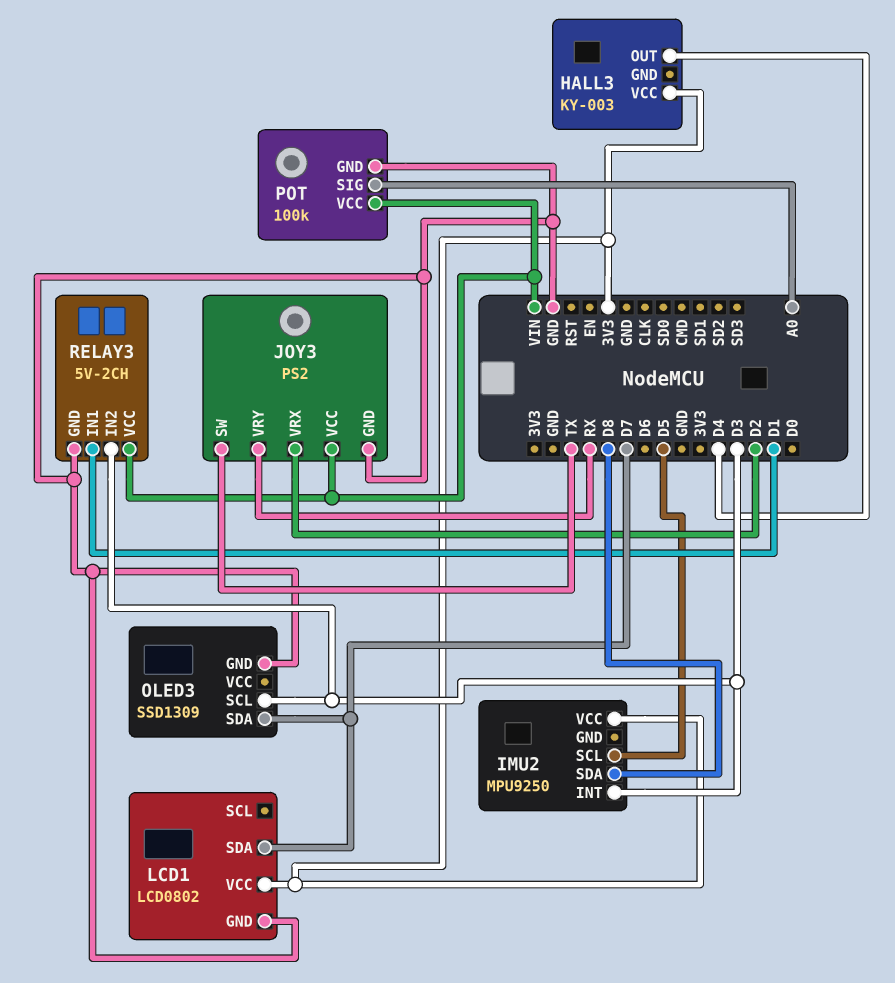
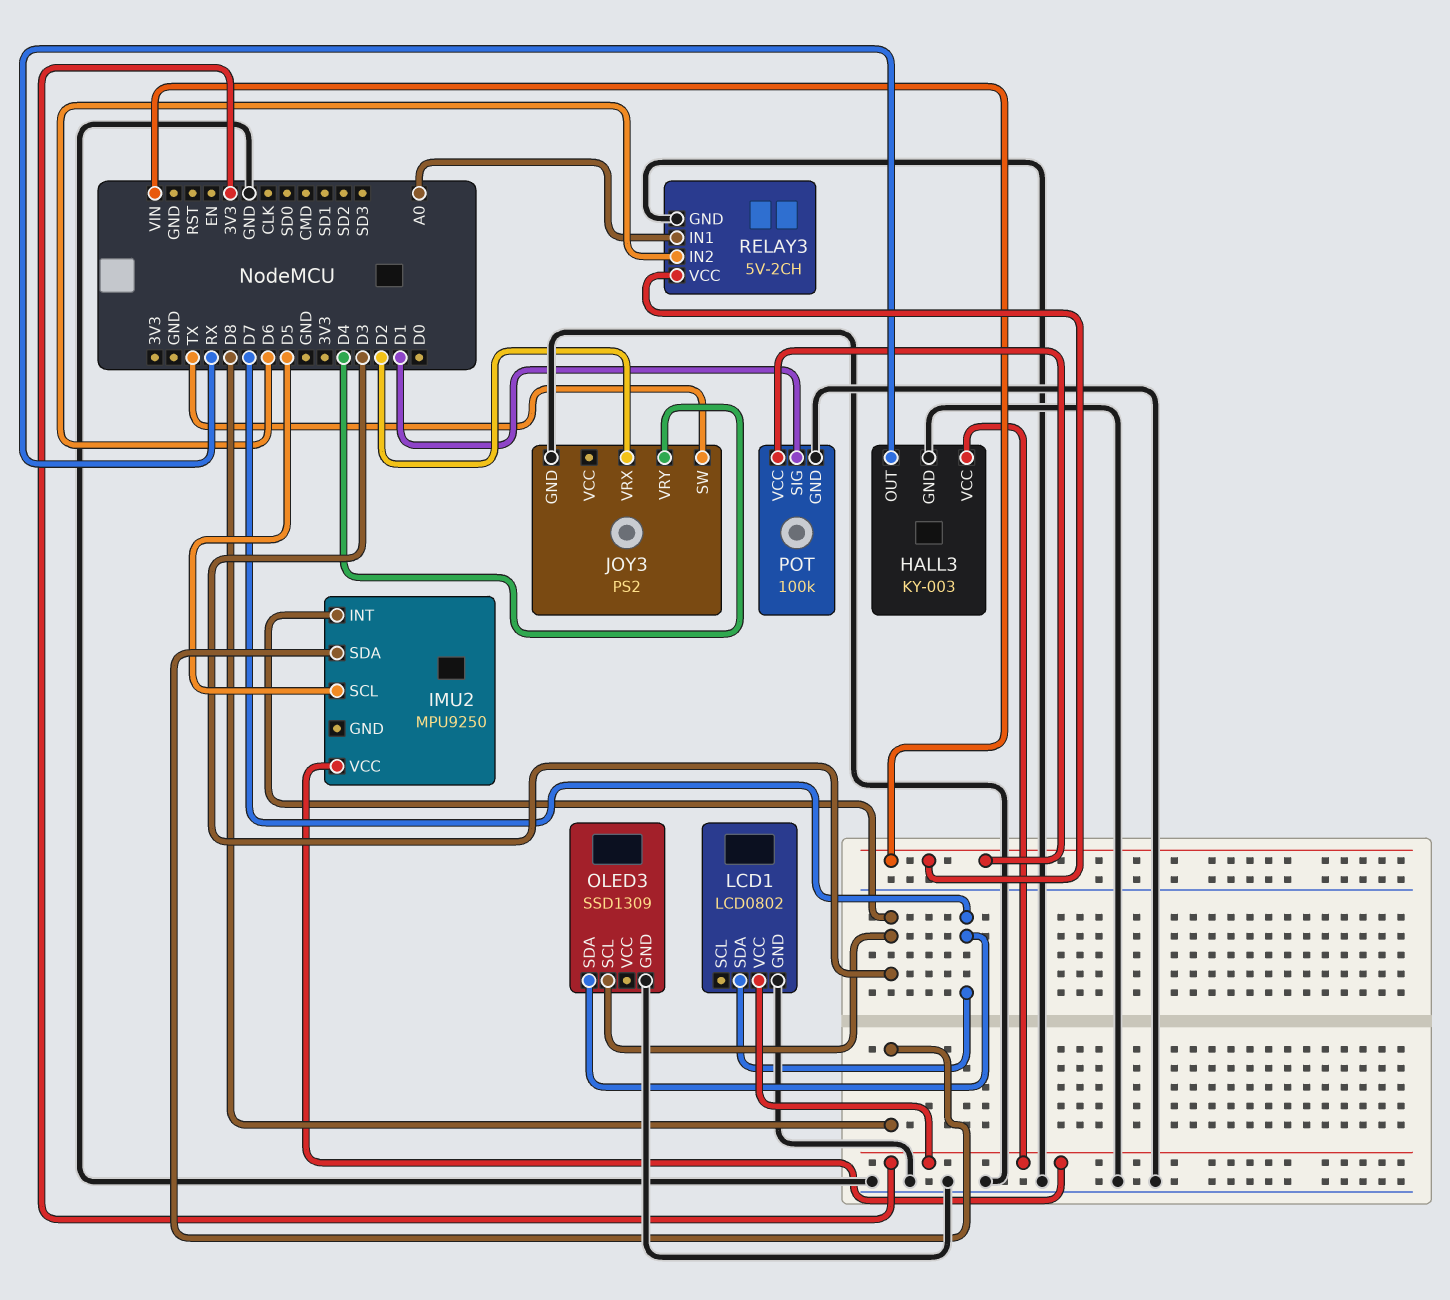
HALL3 pin GND: none -> GND
HALL3 pin OUT: D4 -> RX
JOY3 pin VCC: VIN -> none
JOY3 pin VRY: RX -> D4
POT pin SIG: A0 -> D1
RELAY3 pin IN1: D1 -> A0
RELAY3 pin IN2: D3 -> D6

